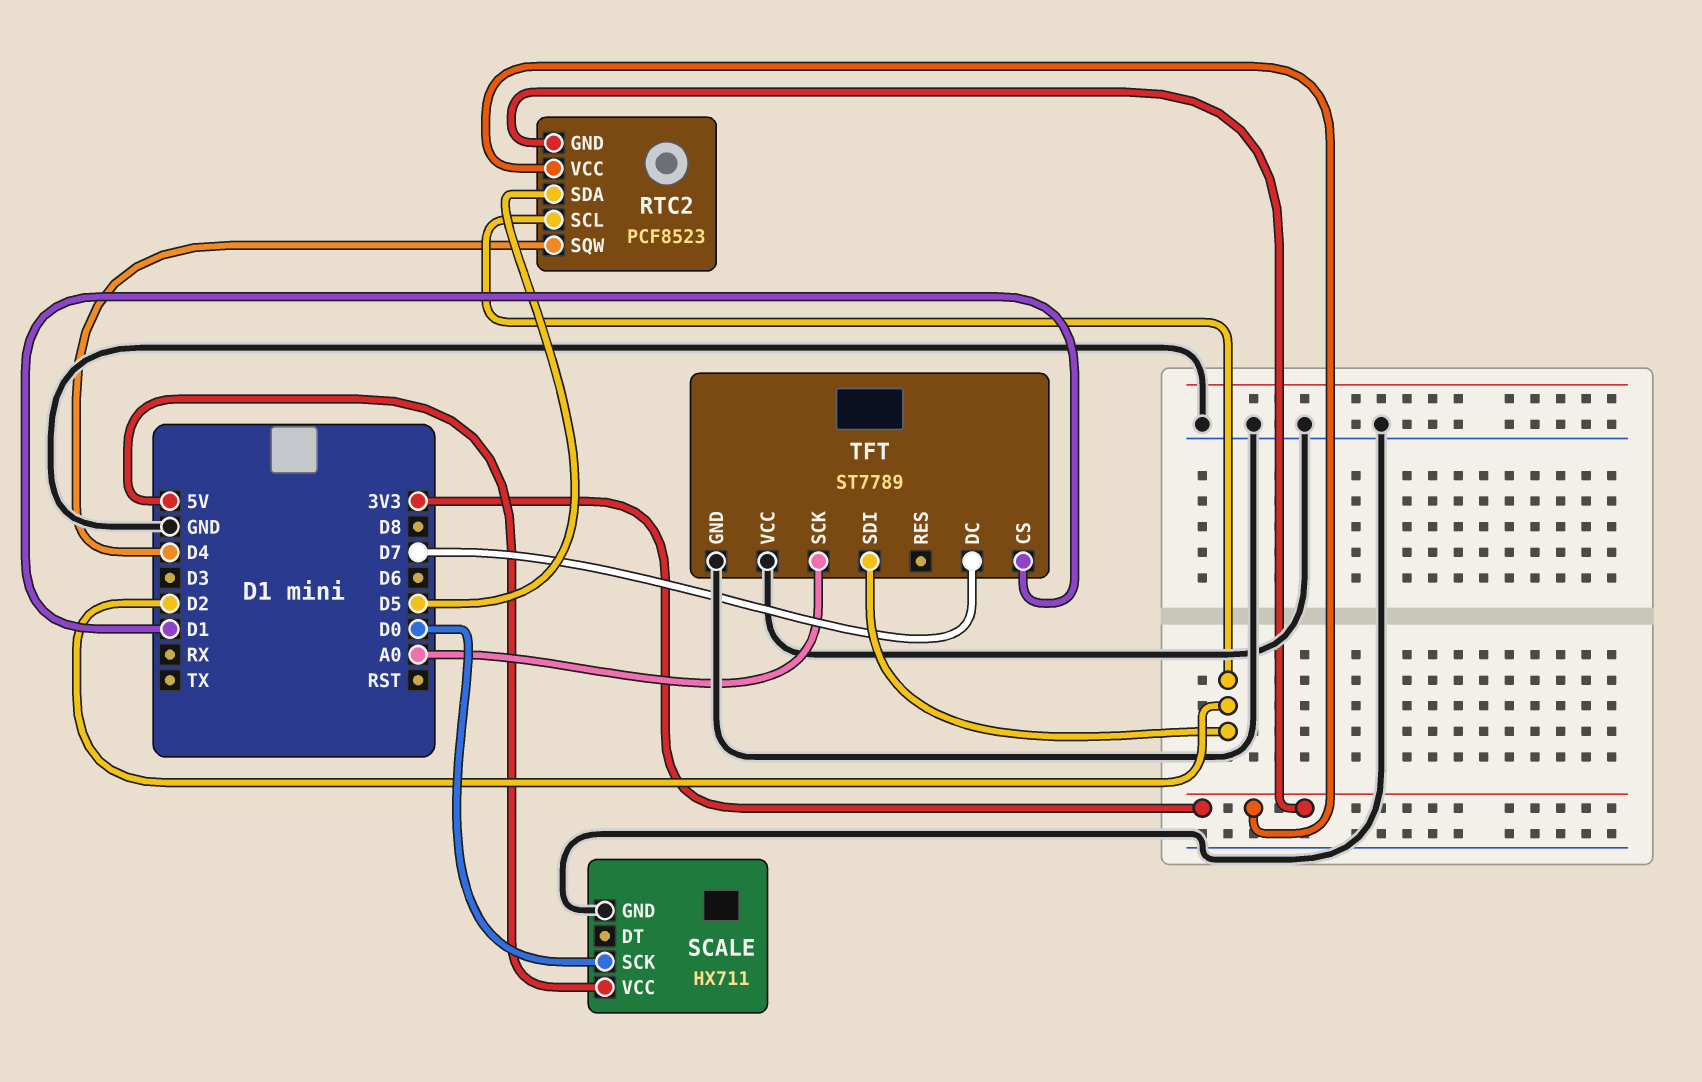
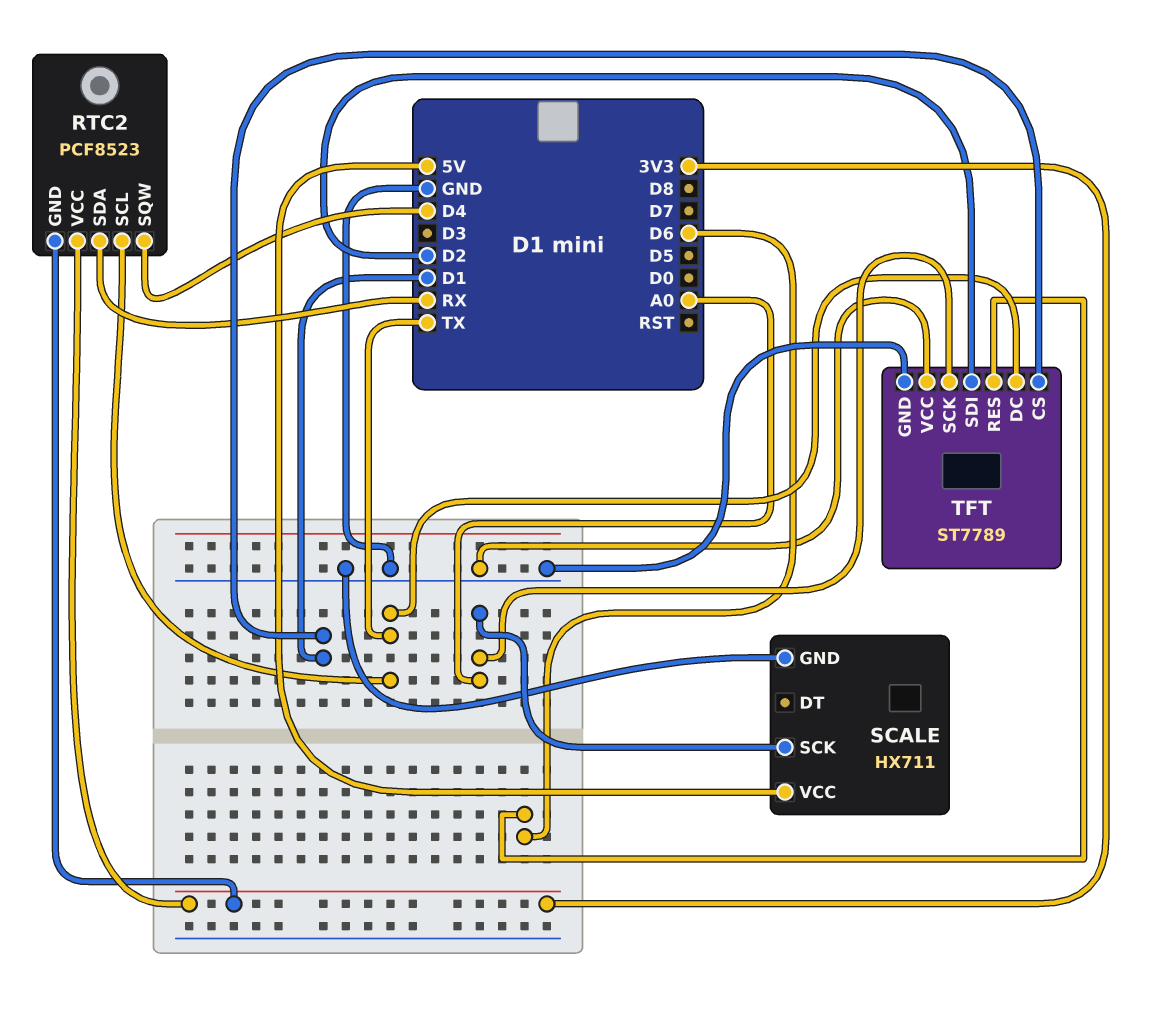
RTC2 pin SCL: D2 -> TX
RTC2 pin SDA: D5 -> RX
SCALE pin SCK: D0 -> A0
TFT pin DC: D7 -> TX
TFT pin RES: none -> D6

